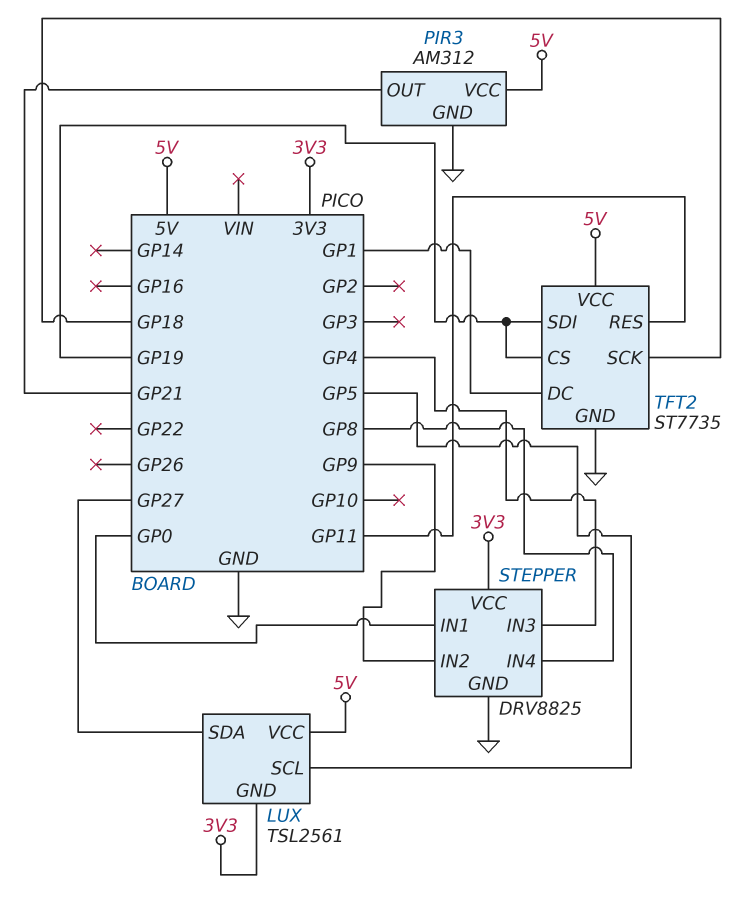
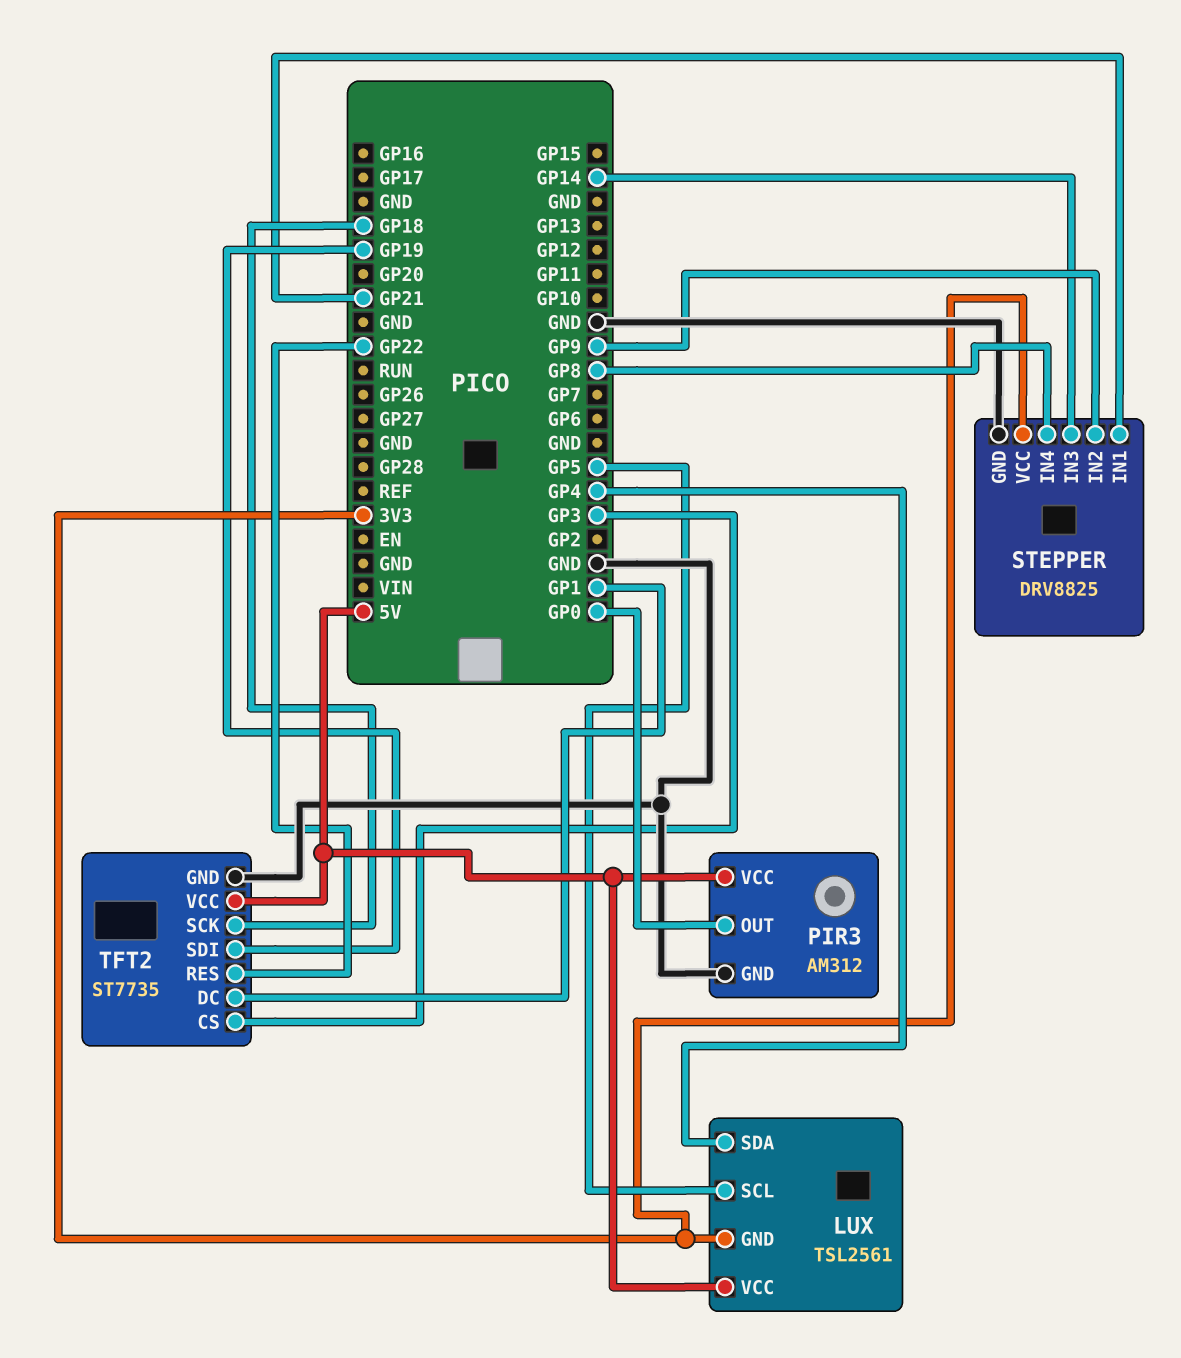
LUX pin SDA: GP27 -> GP4
PIR3 pin OUT: GP21 -> GP0
STEPPER pin IN1: GP0 -> GP21
STEPPER pin IN3: GP4 -> GP14
TFT2 pin CS: GP19 -> GP3
TFT2 pin RES: GP11 -> GP22

